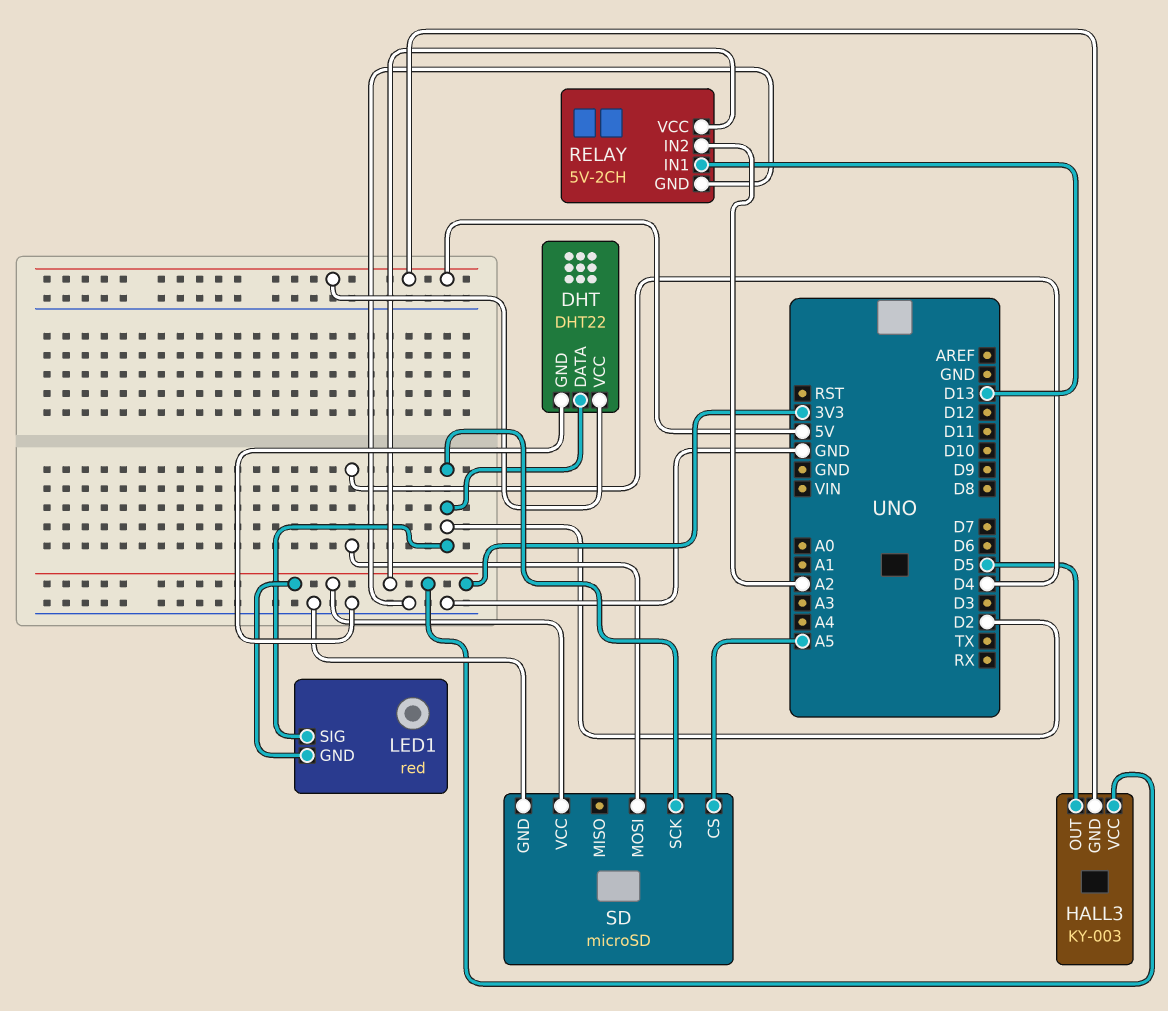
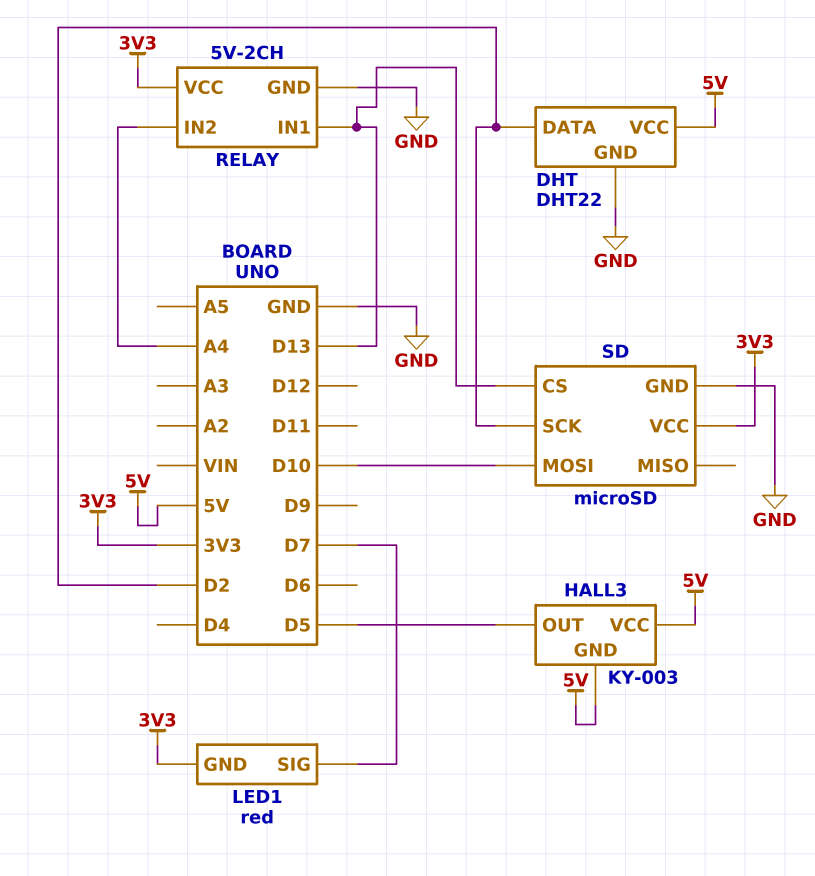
HALL3 pin VCC: 3V3 -> 5V
LED1 pin SIG: D2 -> D7
RELAY pin IN2: A2 -> A4
SD pin CS: A5 -> D13
SD pin MOSI: D4 -> D10

